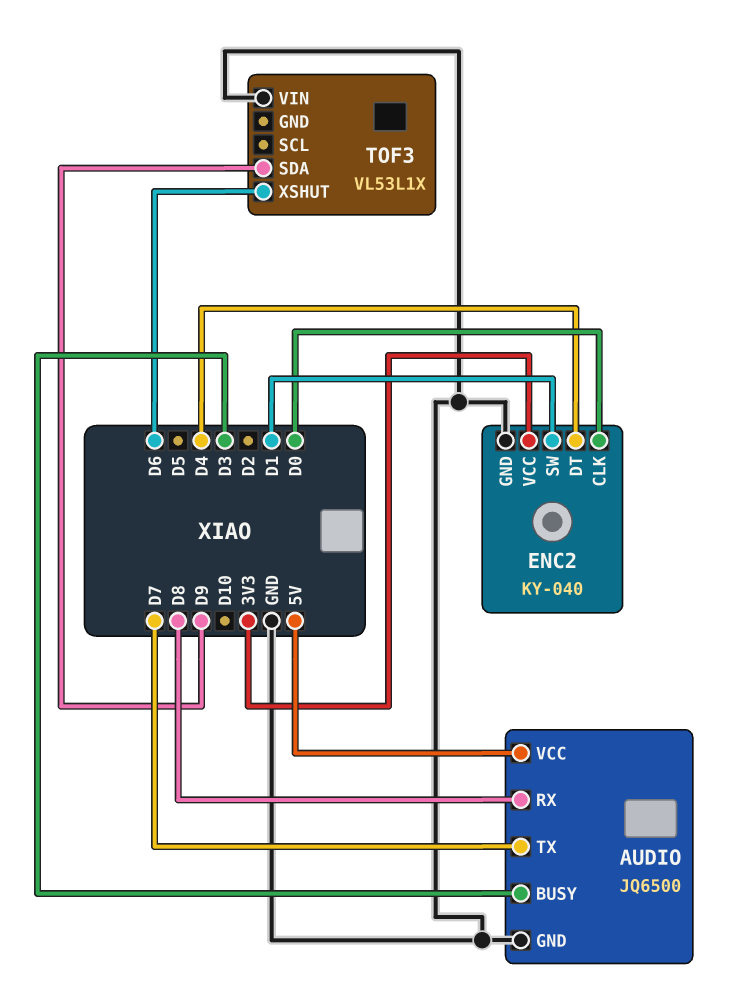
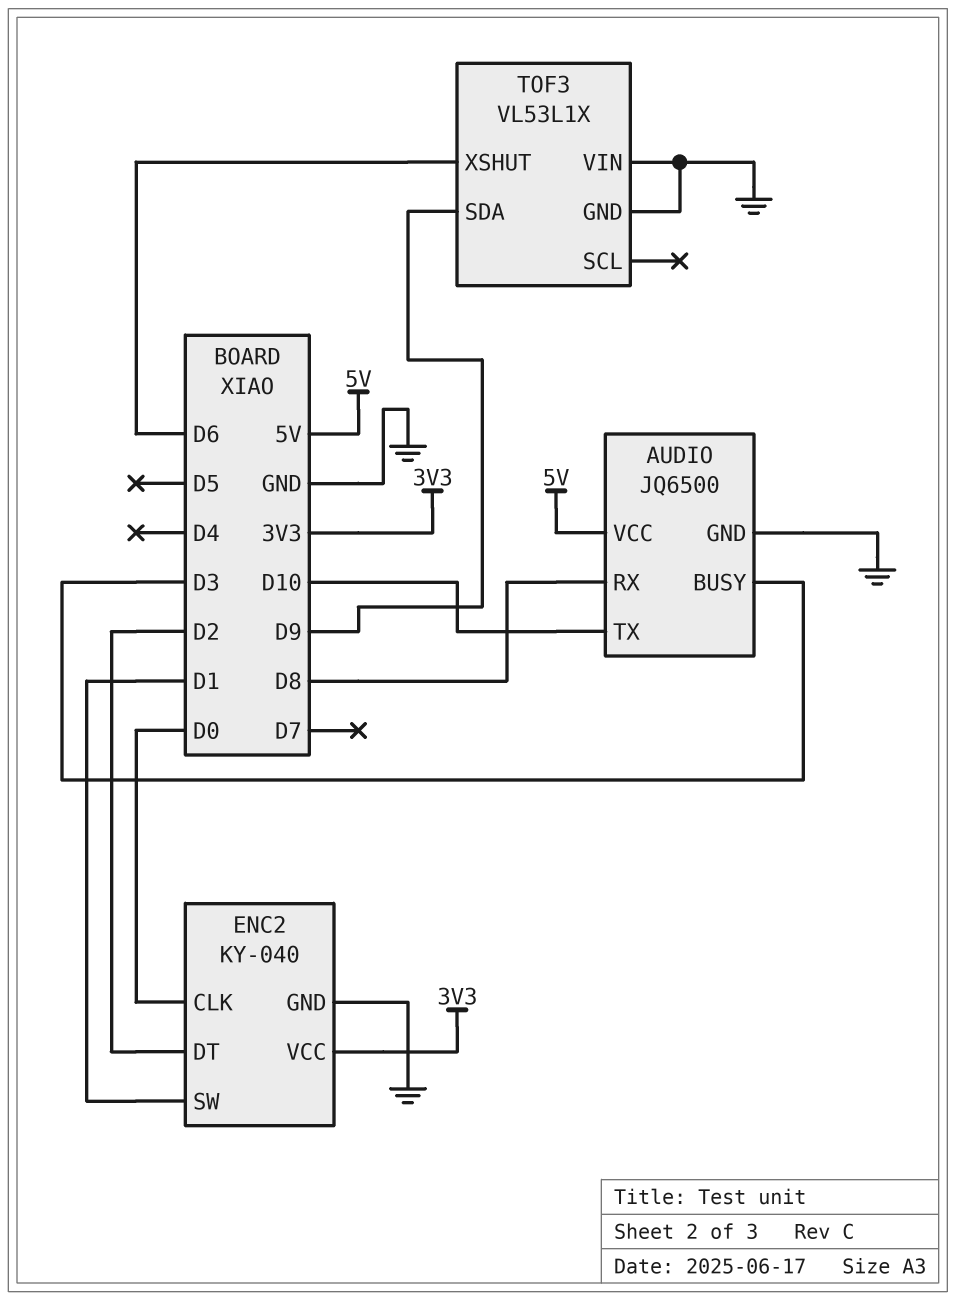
AUDIO pin TX: D7 -> D10
ENC2 pin DT: D4 -> D2
TOF3 pin GND: none -> GND

